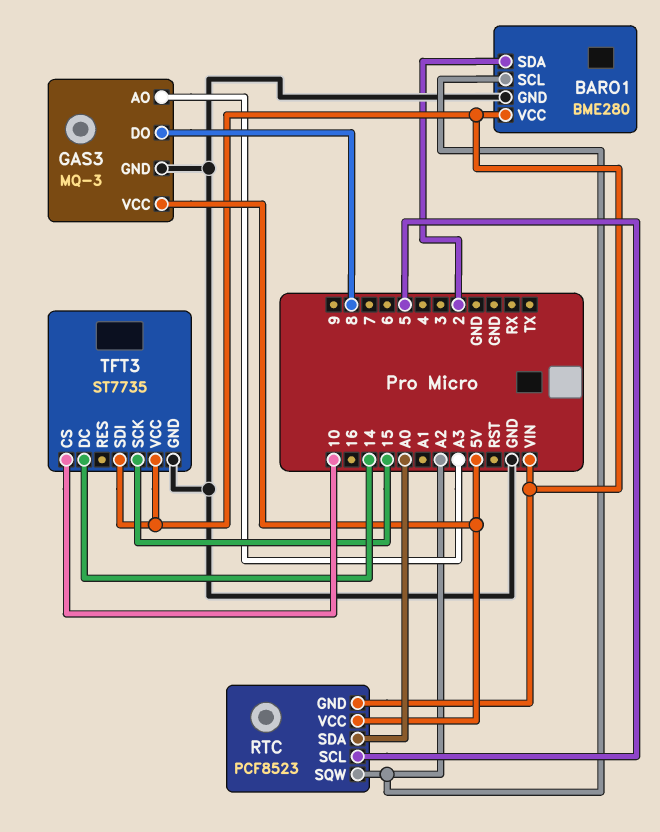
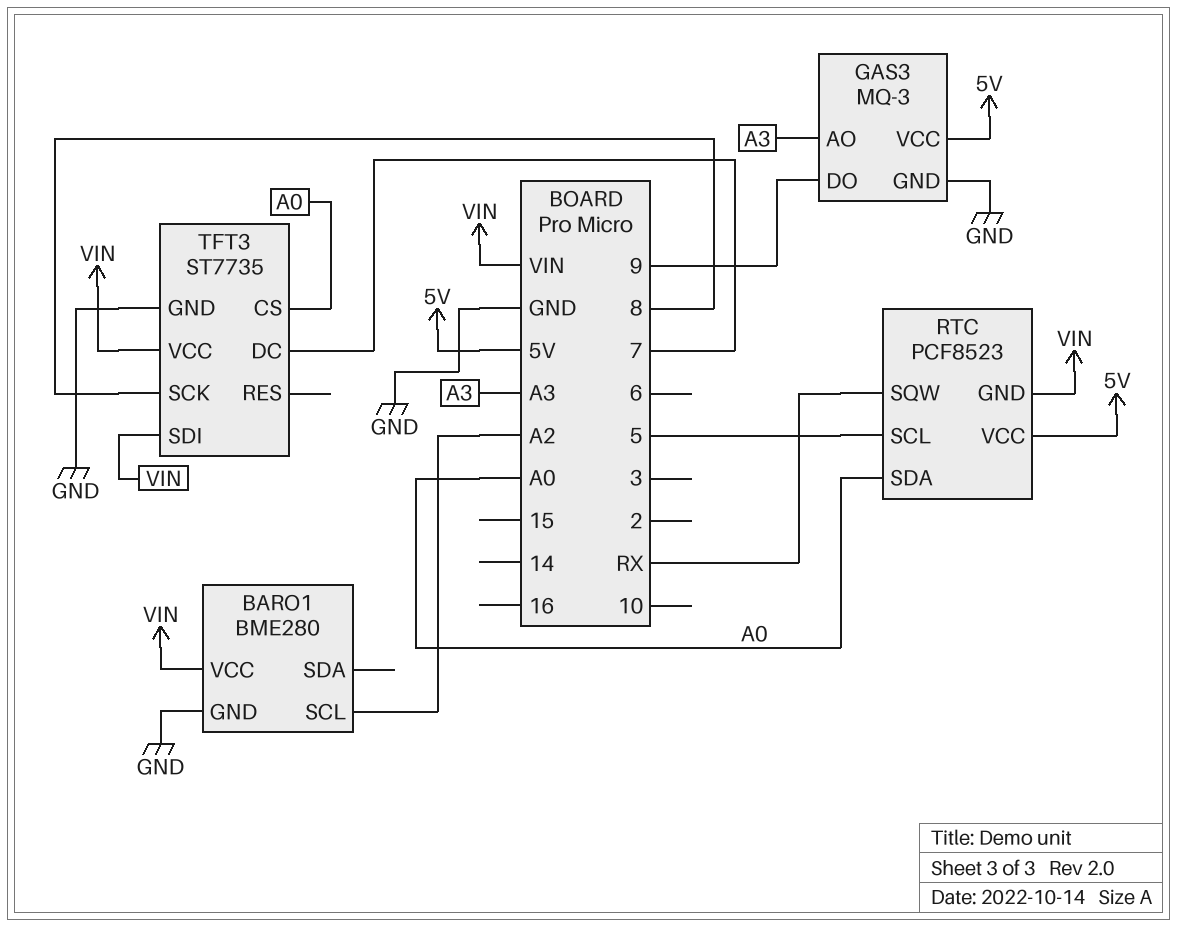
BARO1 pin SDA: 2 -> none
GAS3 pin DO: 8 -> 9
RTC pin SQW: A2 -> RX
TFT3 pin CS: 10 -> A0
TFT3 pin DC: 14 -> 7
TFT3 pin SCK: 15 -> 8

